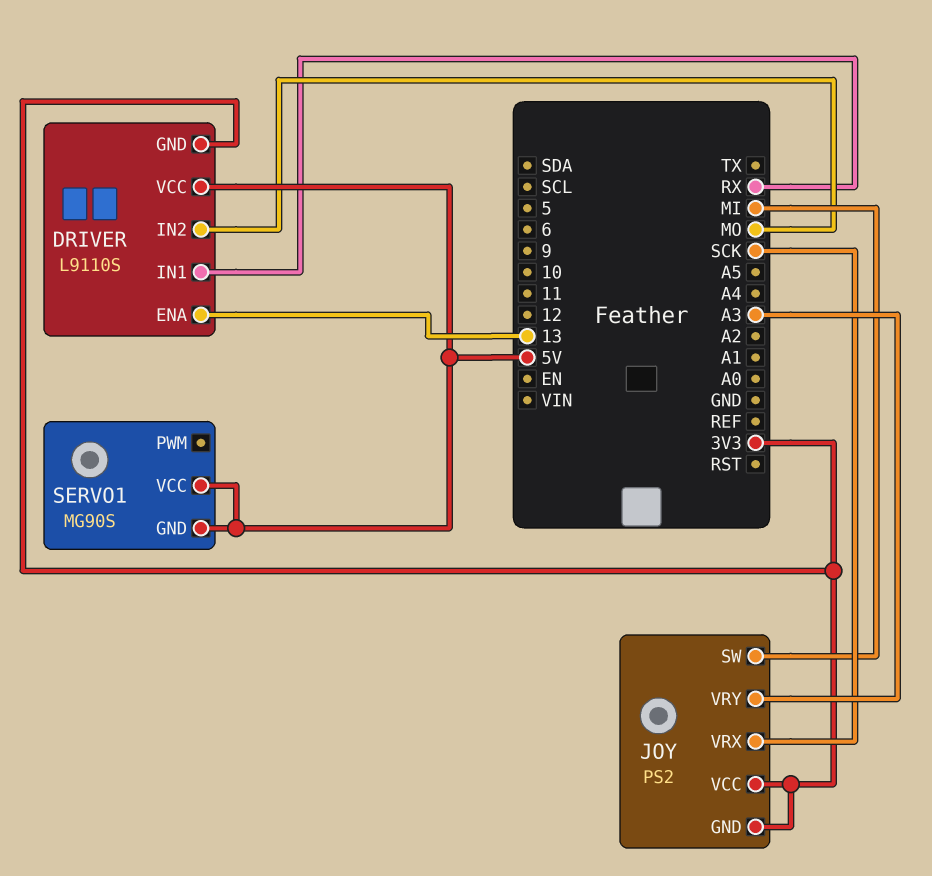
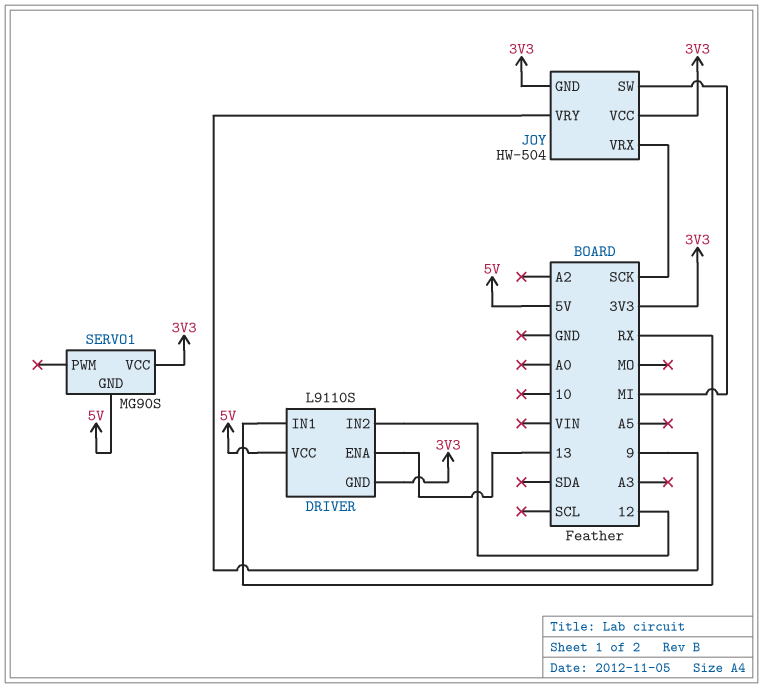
DRIVER pin IN2: MO -> 12
JOY: PS2 -> HW-504
JOY pin VRY: A3 -> 9
SERVO1 pin VCC: 5V -> 3V3

